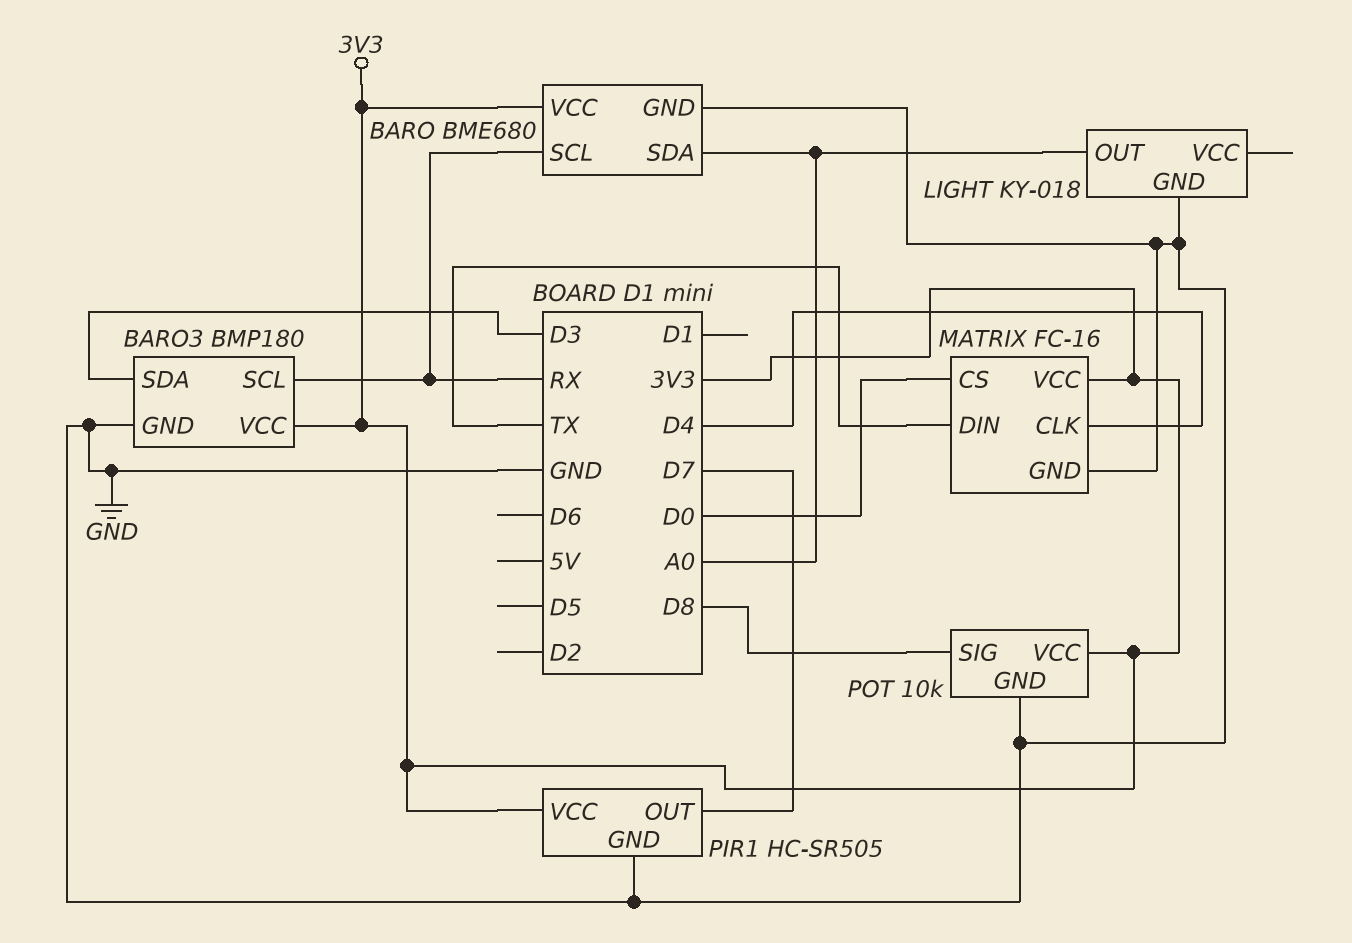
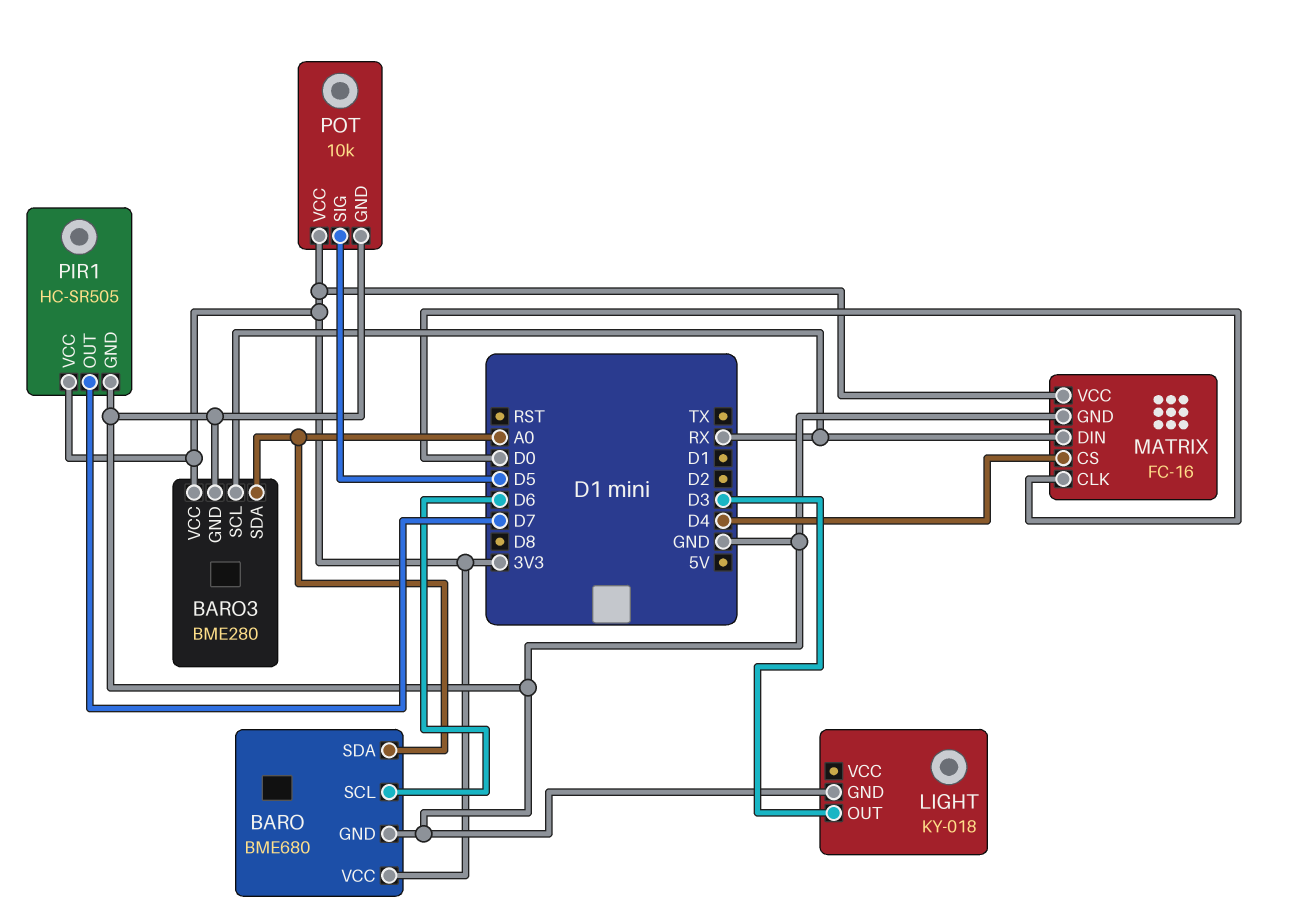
BARO pin SCL: RX -> D6
BARO3: BMP180 -> BME280
BARO3 pin SDA: D3 -> A0
LIGHT pin OUT: A0 -> D3
MATRIX pin CLK: D4 -> D0
MATRIX pin CS: D0 -> D4
MATRIX pin DIN: TX -> RX
POT pin SIG: D8 -> D5

